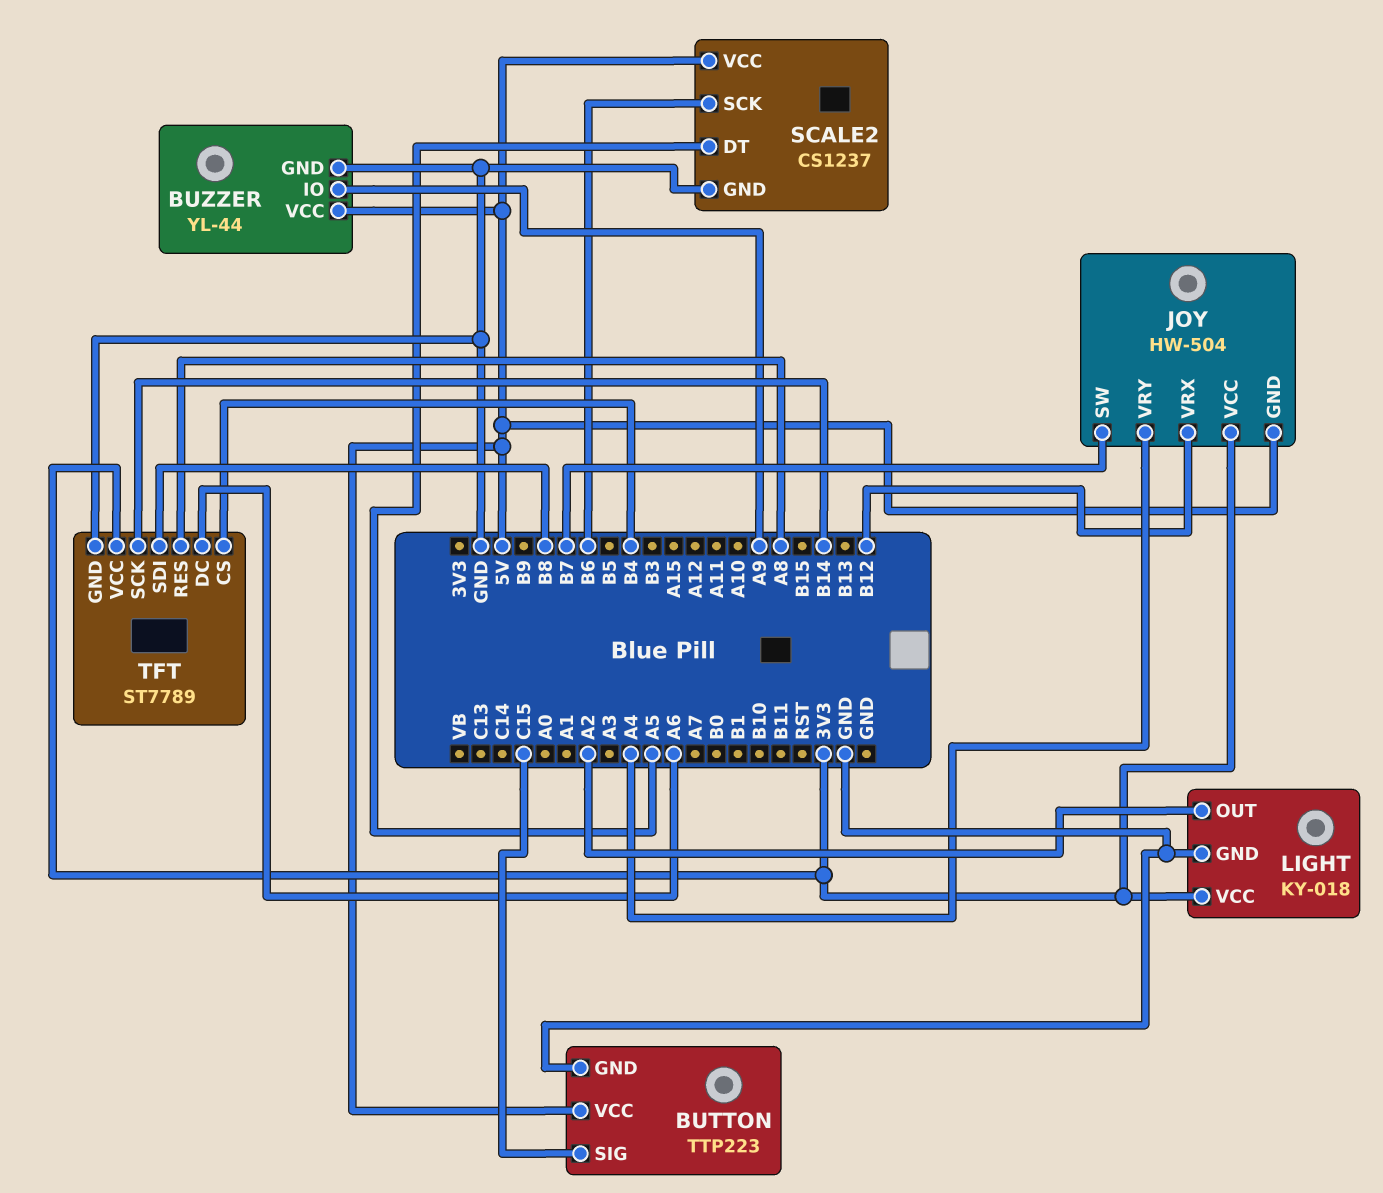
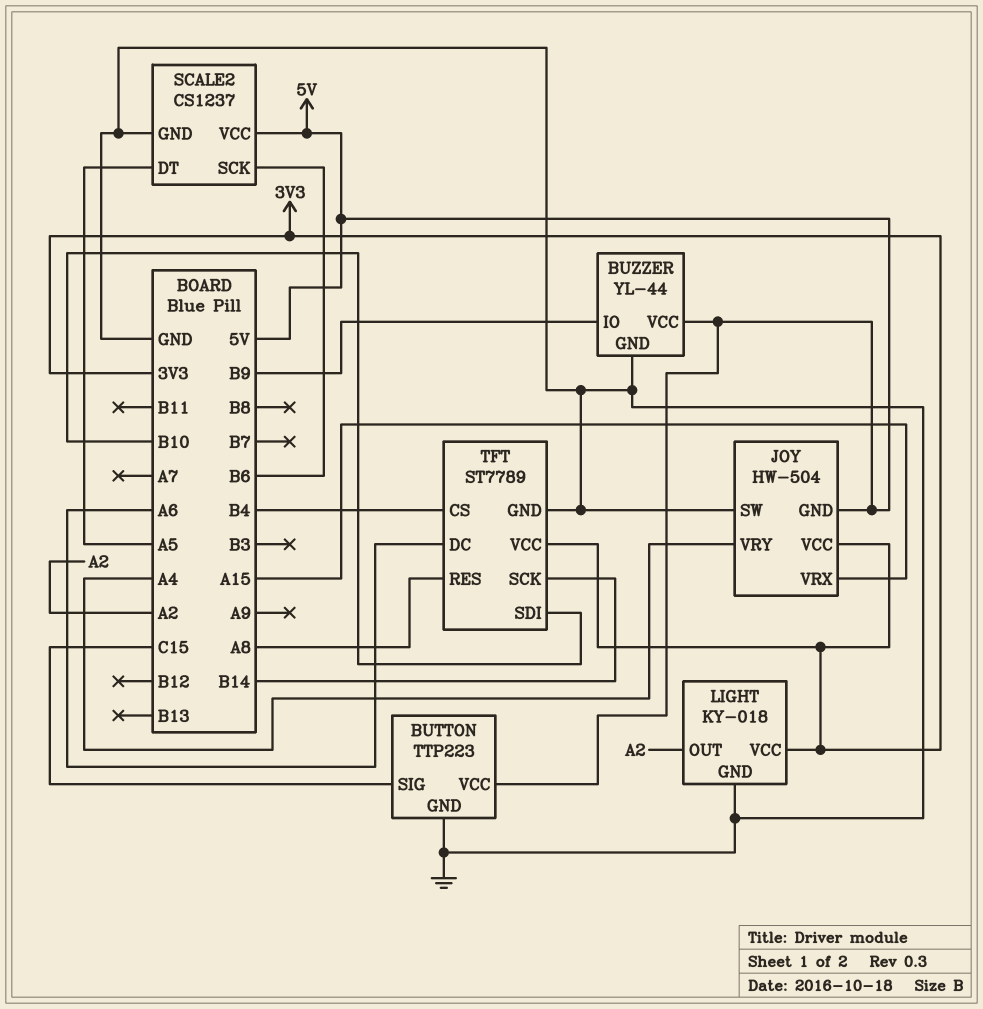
BUZZER pin IO: A9 -> B9
JOY pin SW: B7 -> GND
JOY pin VRX: B12 -> A15
TFT pin SDI: B8 -> B10

